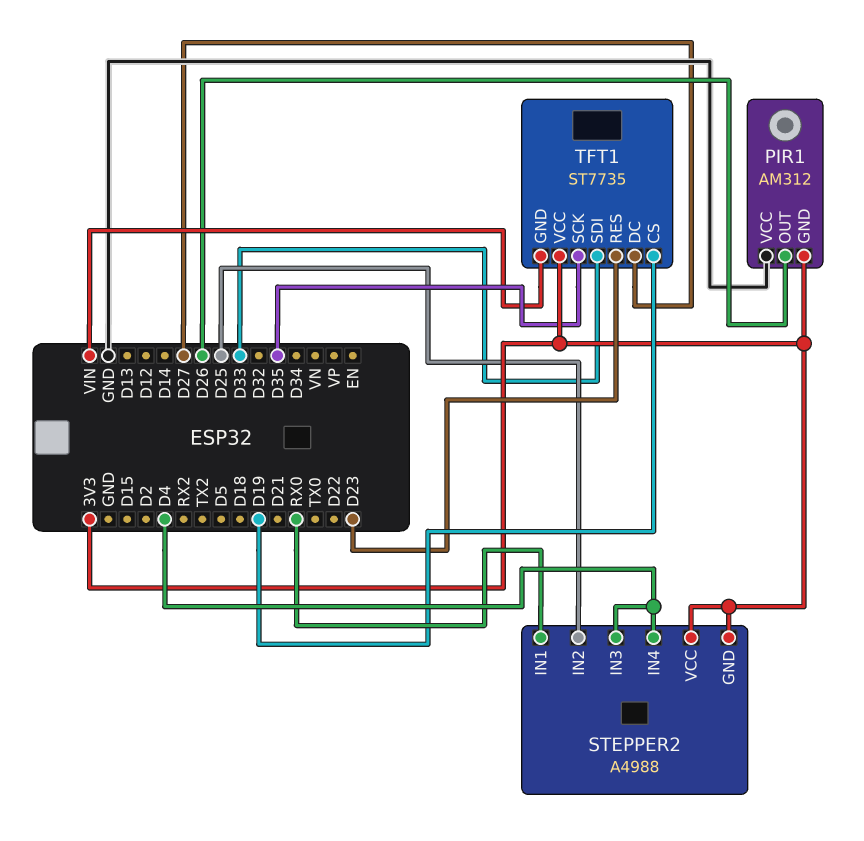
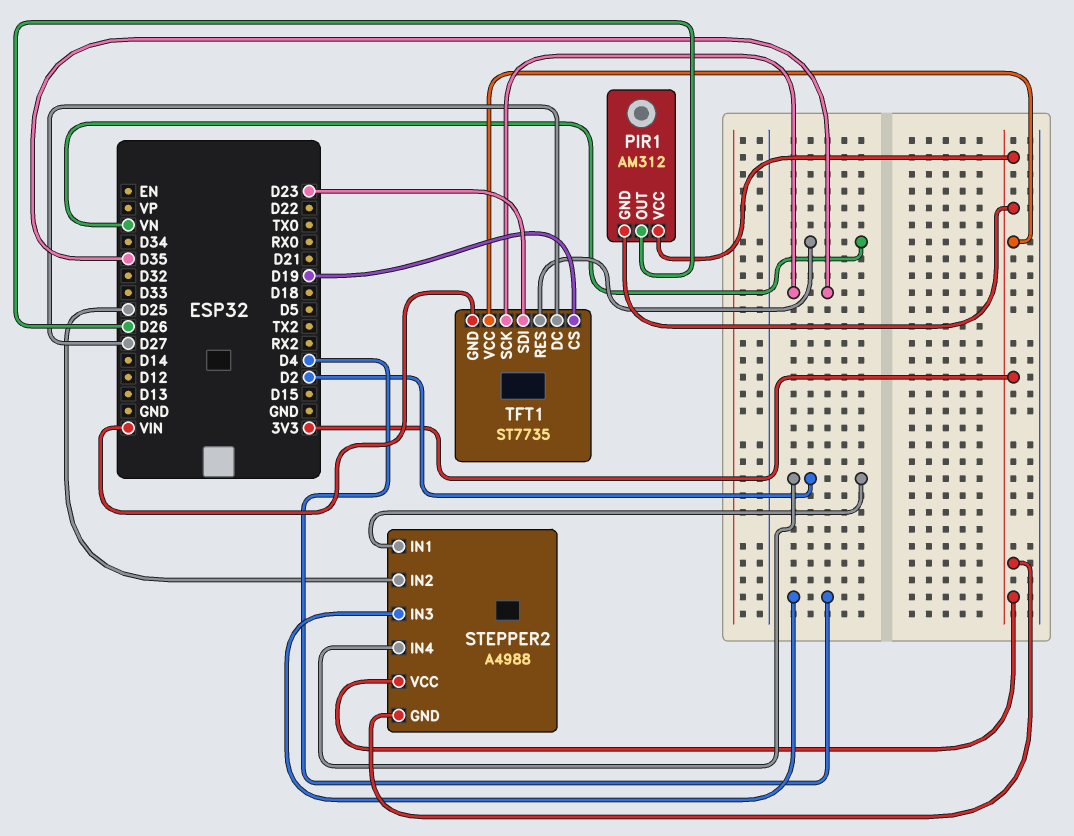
PIR1 pin VCC: GND -> 3V3
STEPPER2 pin IN1: RX0 -> D2
STEPPER2 pin IN4: D4 -> D2
TFT1 pin RES: D23 -> VN
TFT1 pin SDI: D33 -> D23

